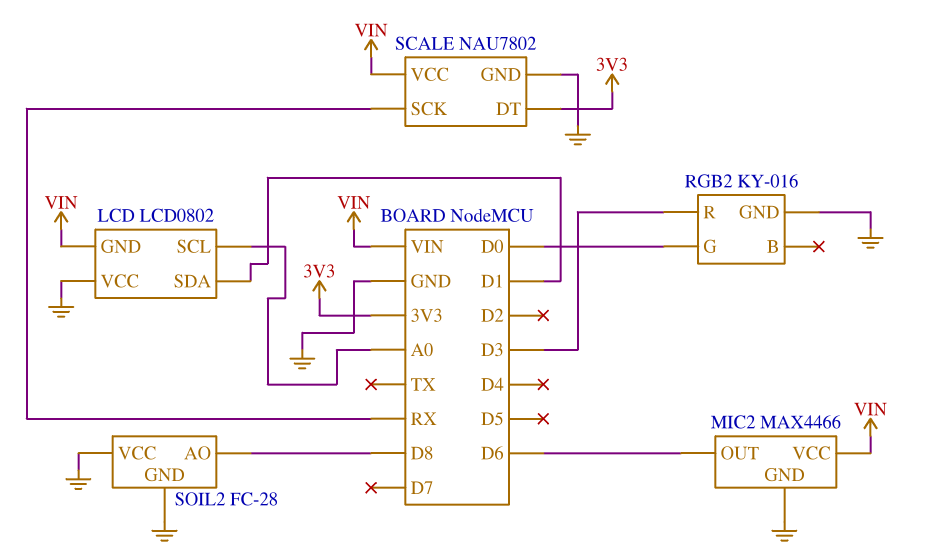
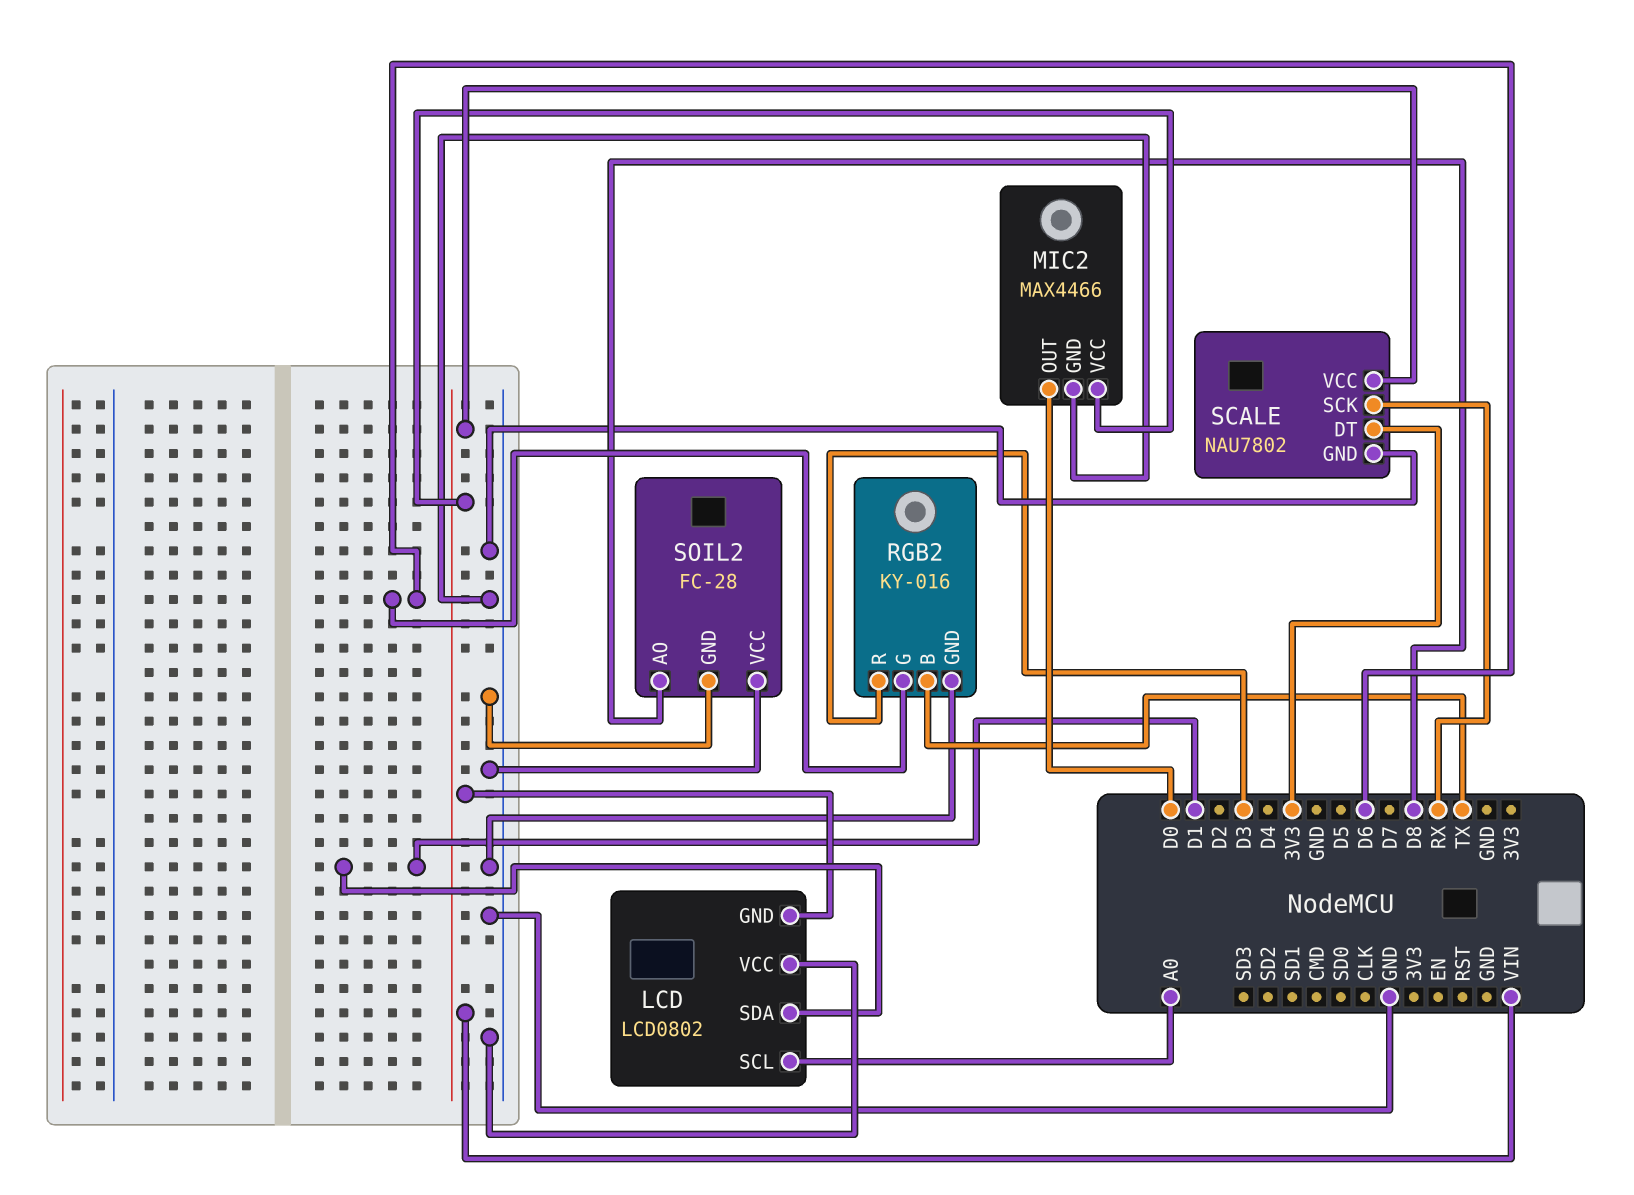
MIC2 pin OUT: D6 -> D0
RGB2 pin B: none -> TX
RGB2 pin G: D0 -> D6

